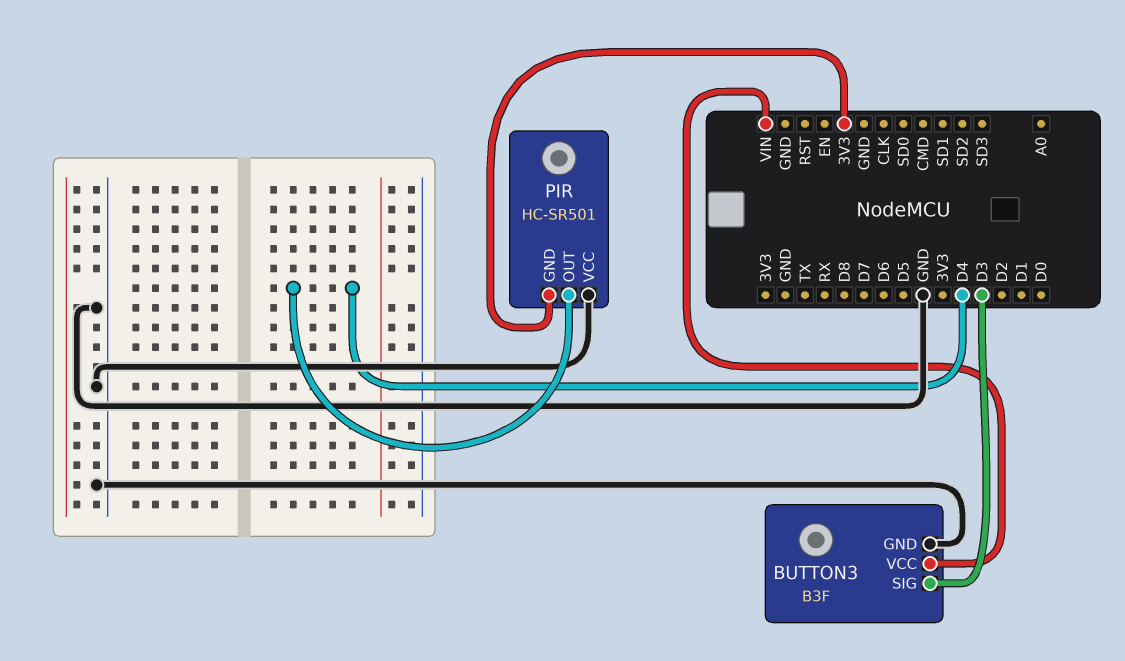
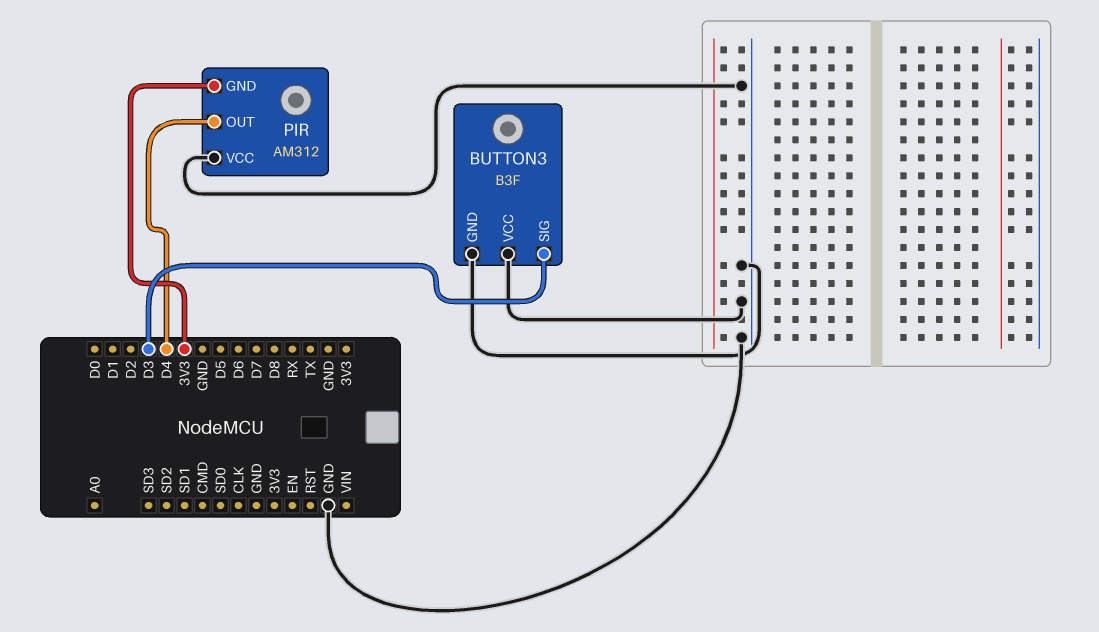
BUTTON3 pin VCC: VIN -> GND
PIR: HC-SR501 -> AM312

